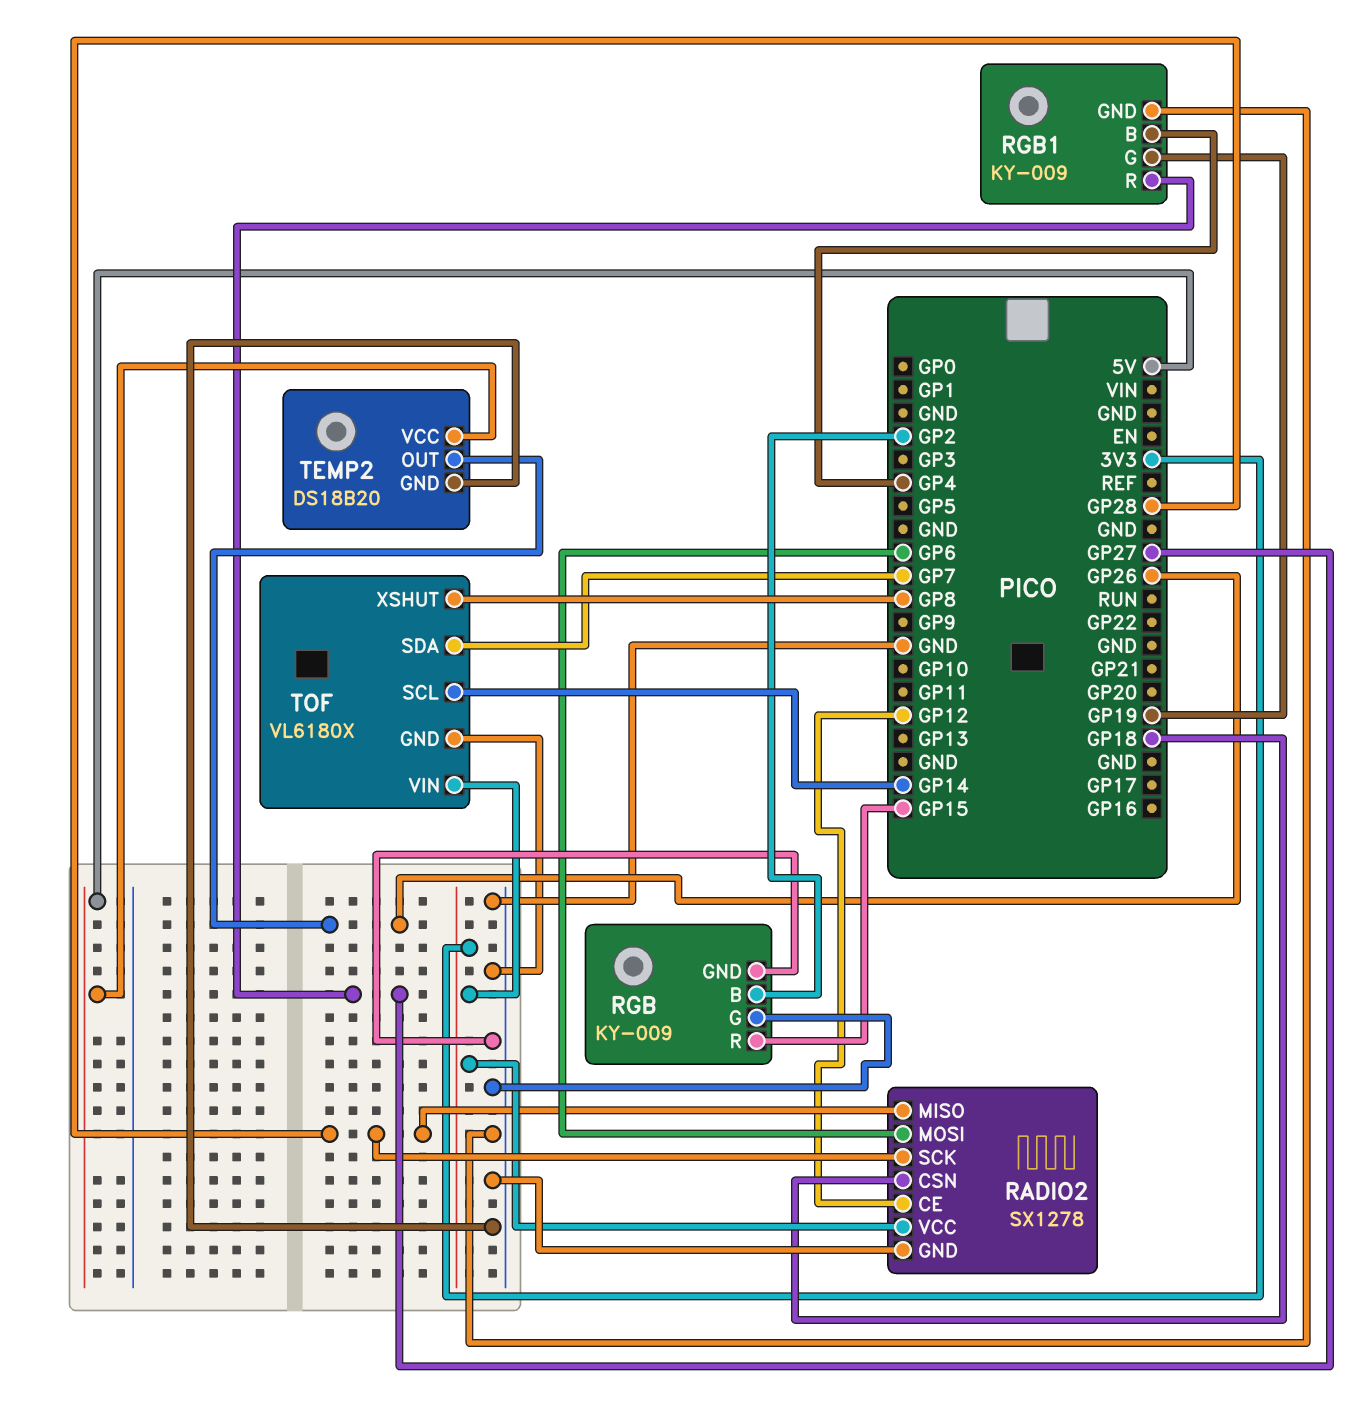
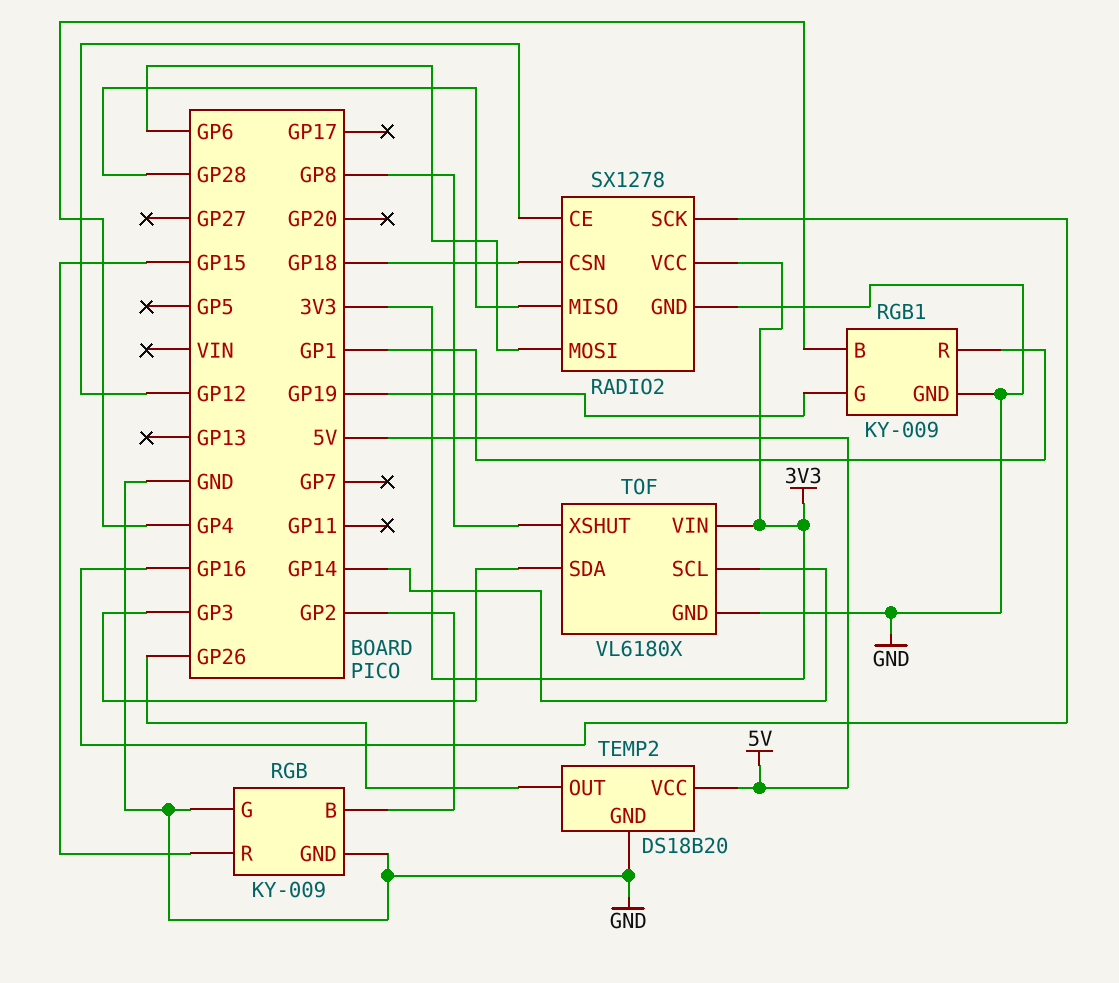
RADIO2 pin SCK: GP28 -> GP16
RGB1 pin R: GP27 -> GP1
TOF pin SDA: GP7 -> GP3

